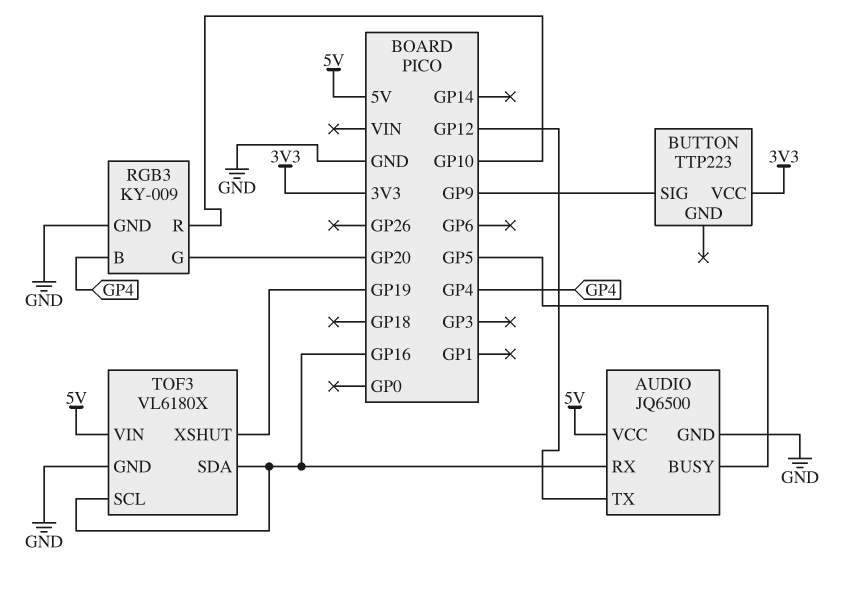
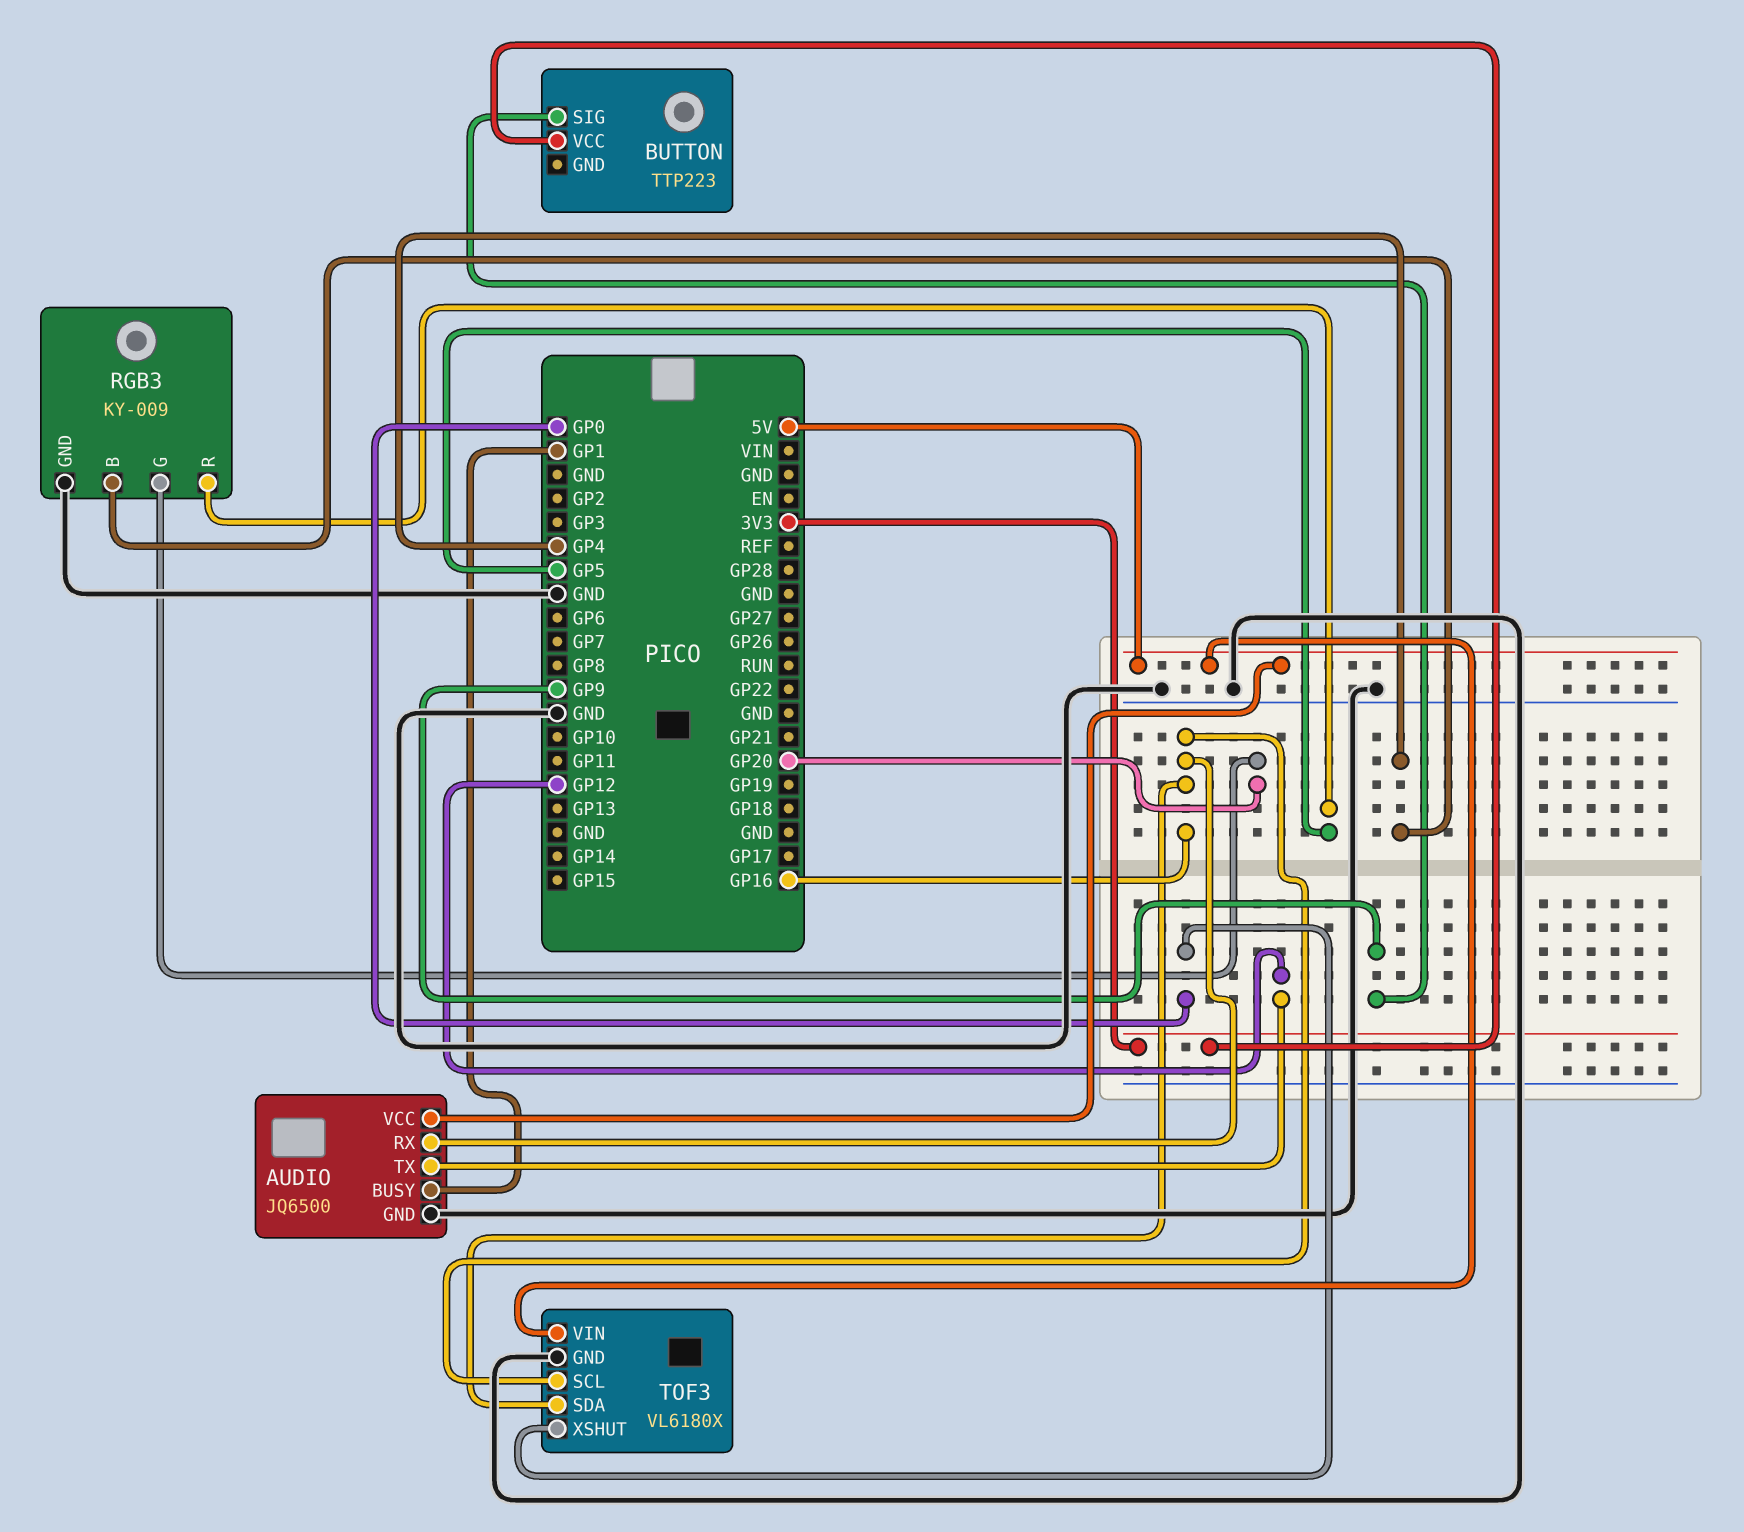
AUDIO pin BUSY: GP5 -> GP1
RGB3 pin R: GP10 -> GP5
TOF3 pin XSHUT: GP19 -> GP0

